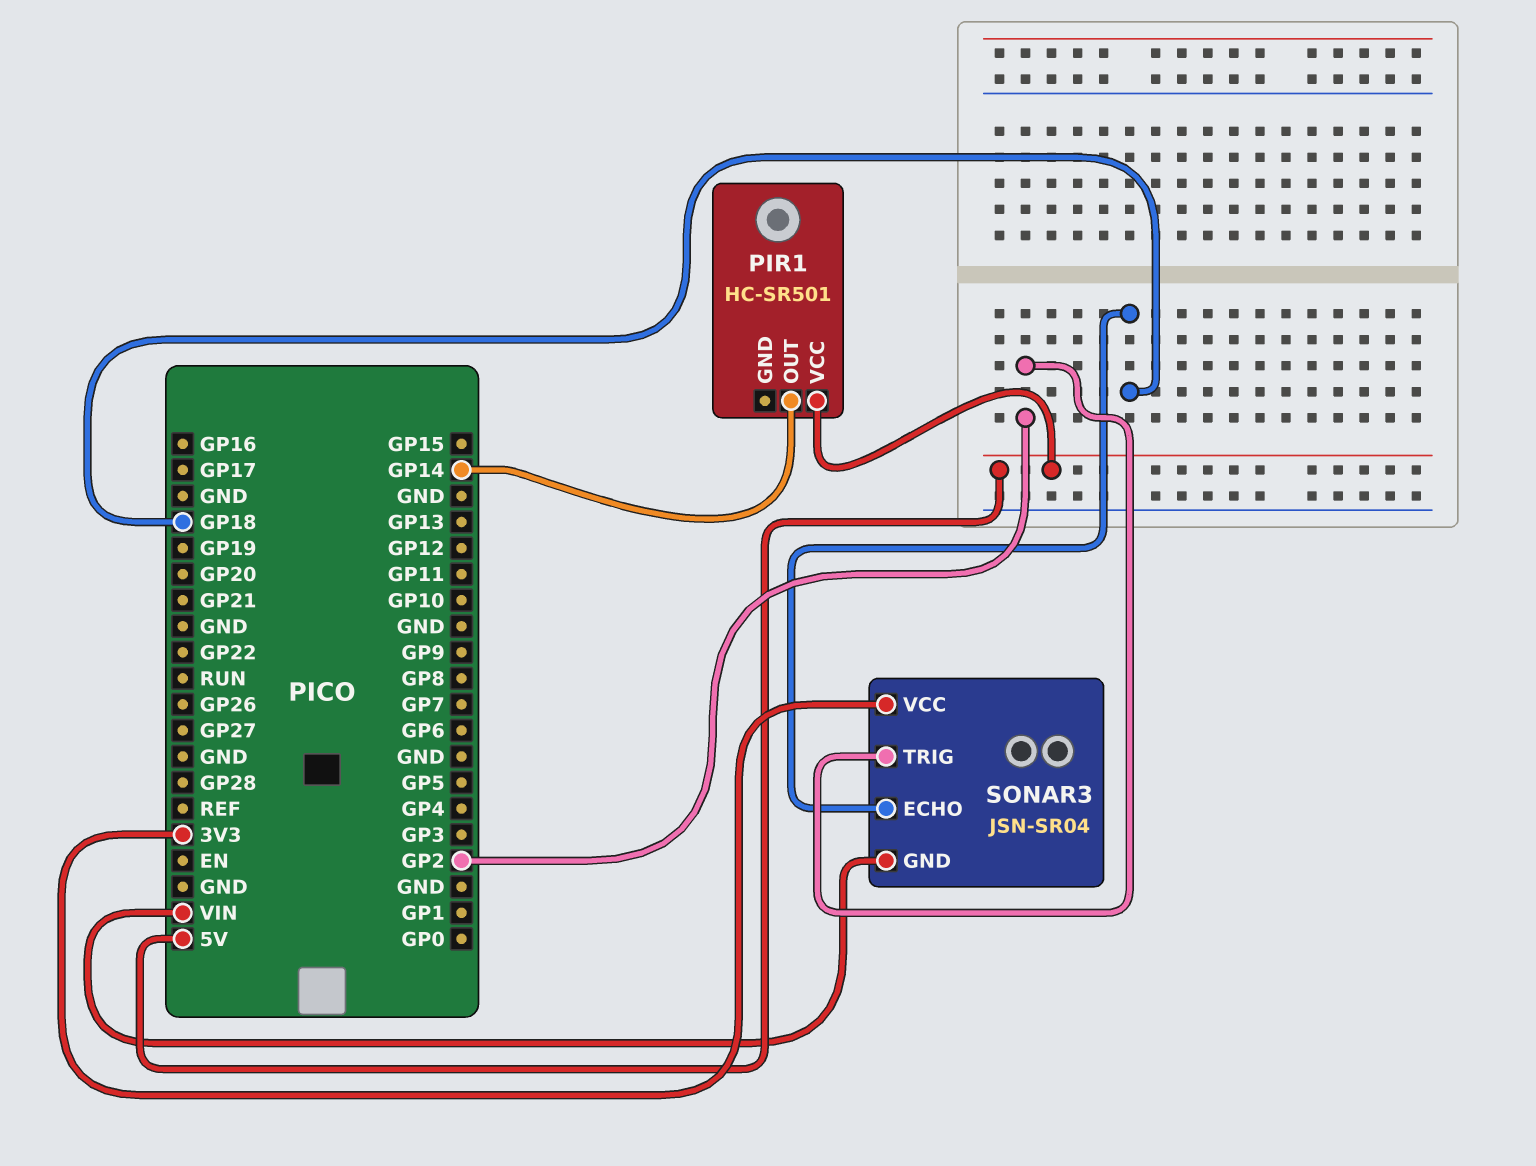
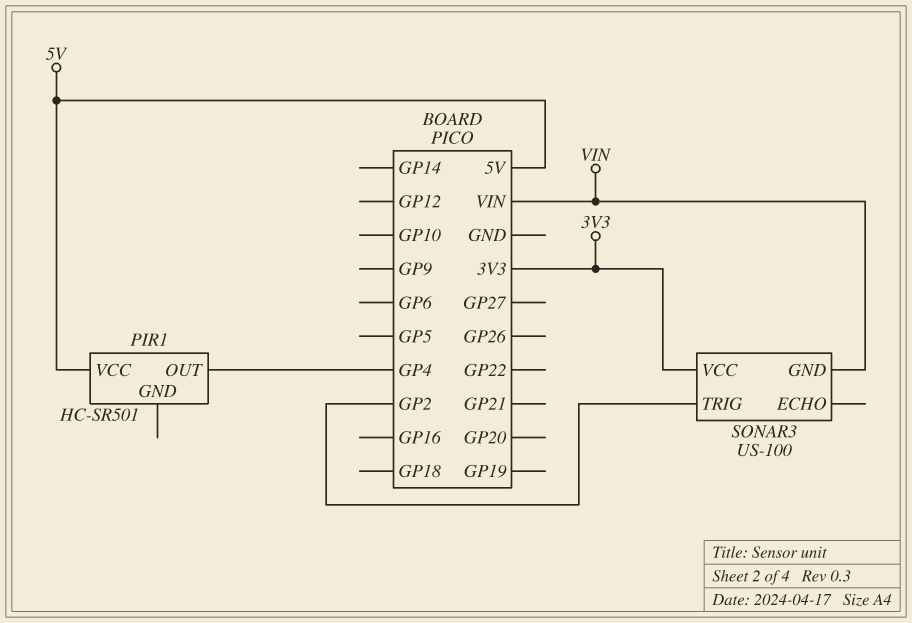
PIR1 pin OUT: GP14 -> GP4
SONAR3: JSN-SR04 -> US-100
SONAR3 pin ECHO: GP18 -> none

